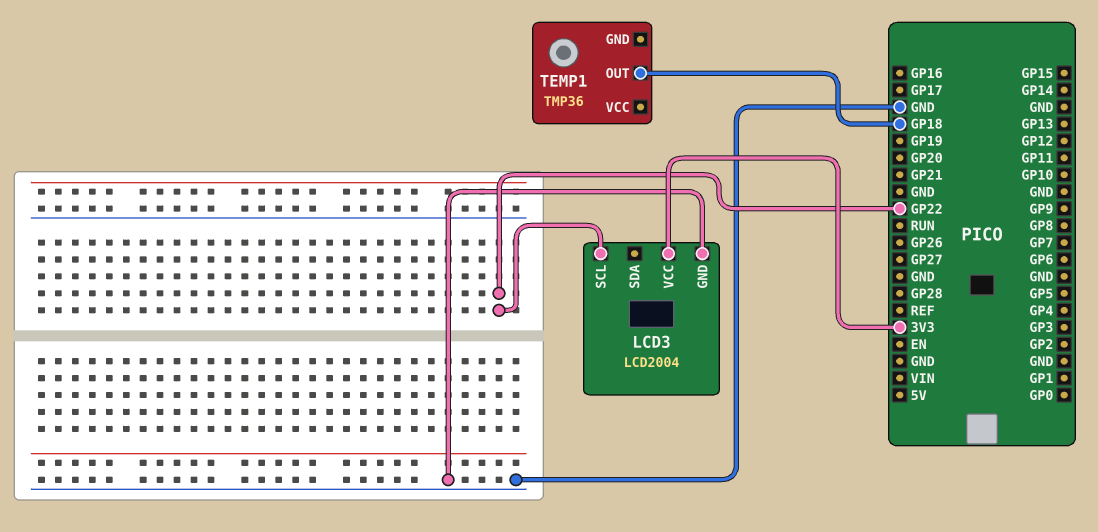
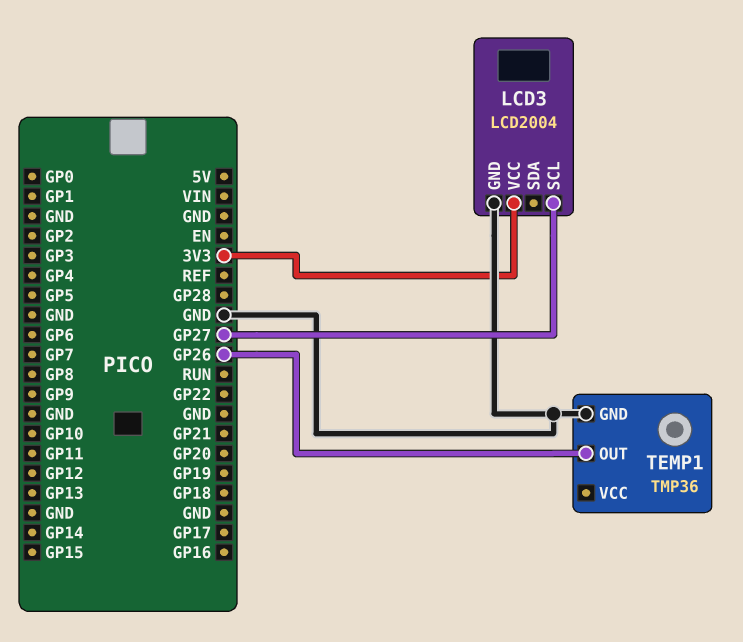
LCD3 pin SCL: GP22 -> GP27
TEMP1 pin GND: none -> GND
TEMP1 pin OUT: GP18 -> GP26

